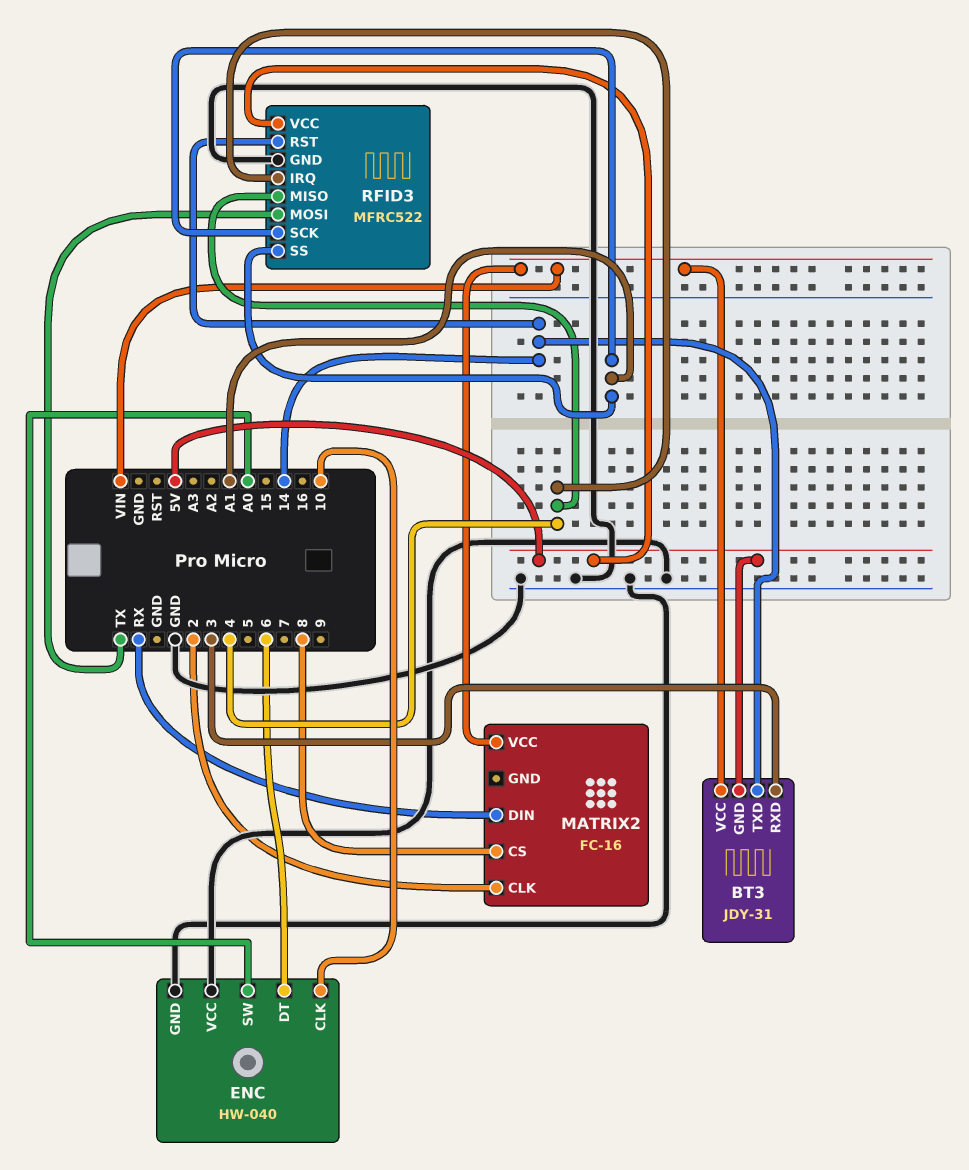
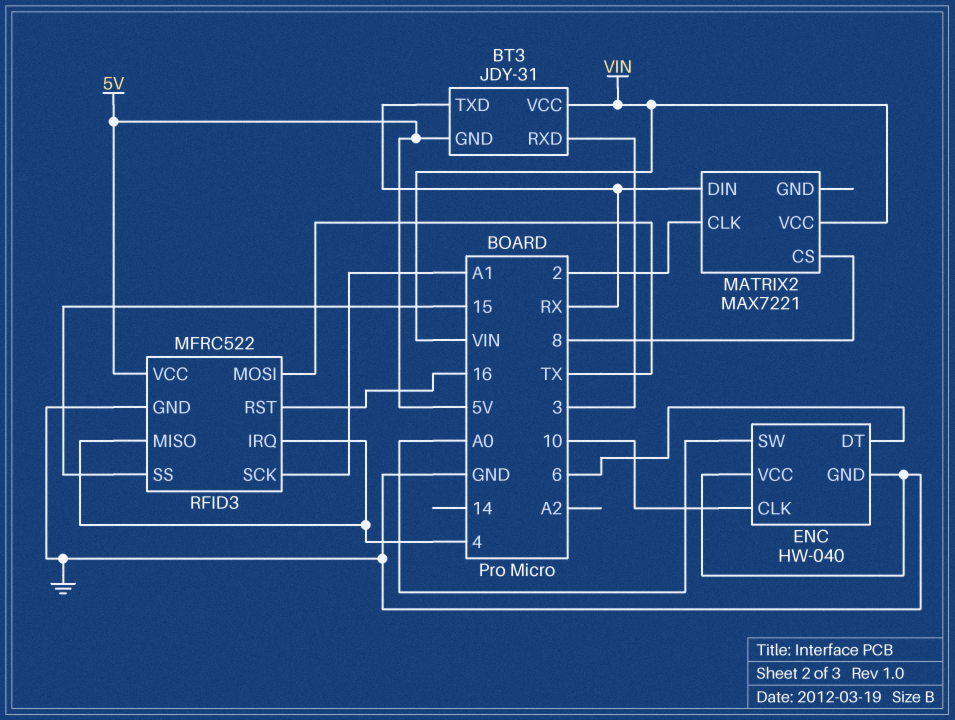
BT3 pin TXD: 14 -> RX
MATRIX2: FC-16 -> MAX7221
RFID3 pin RST: 14 -> 16
RFID3 pin SS: A1 -> 15

